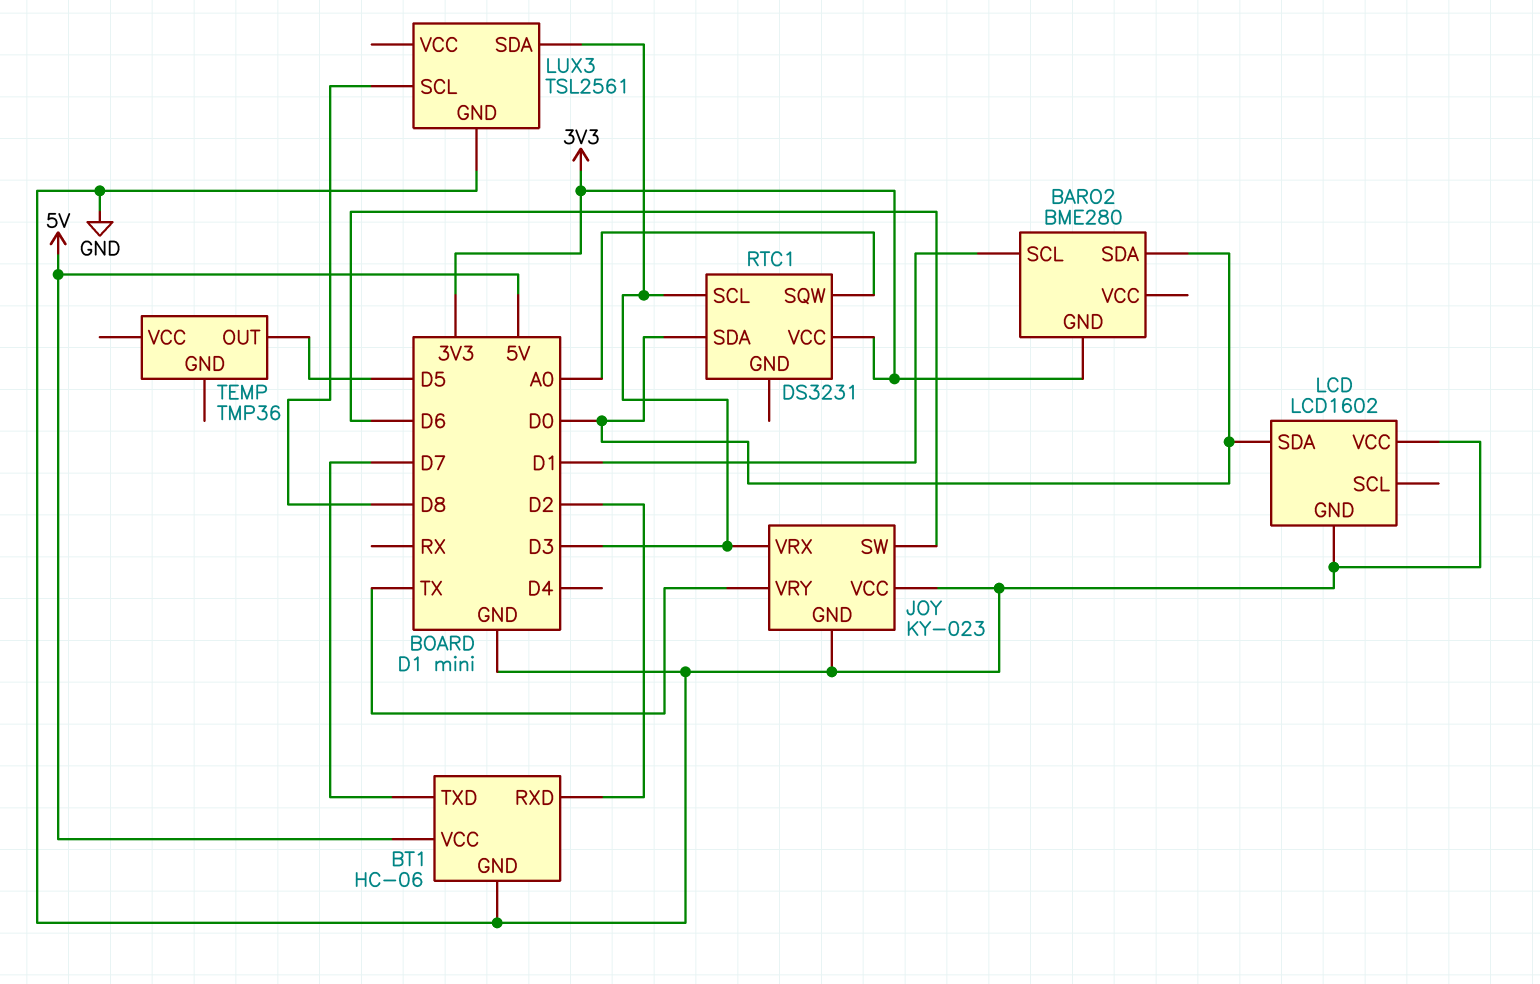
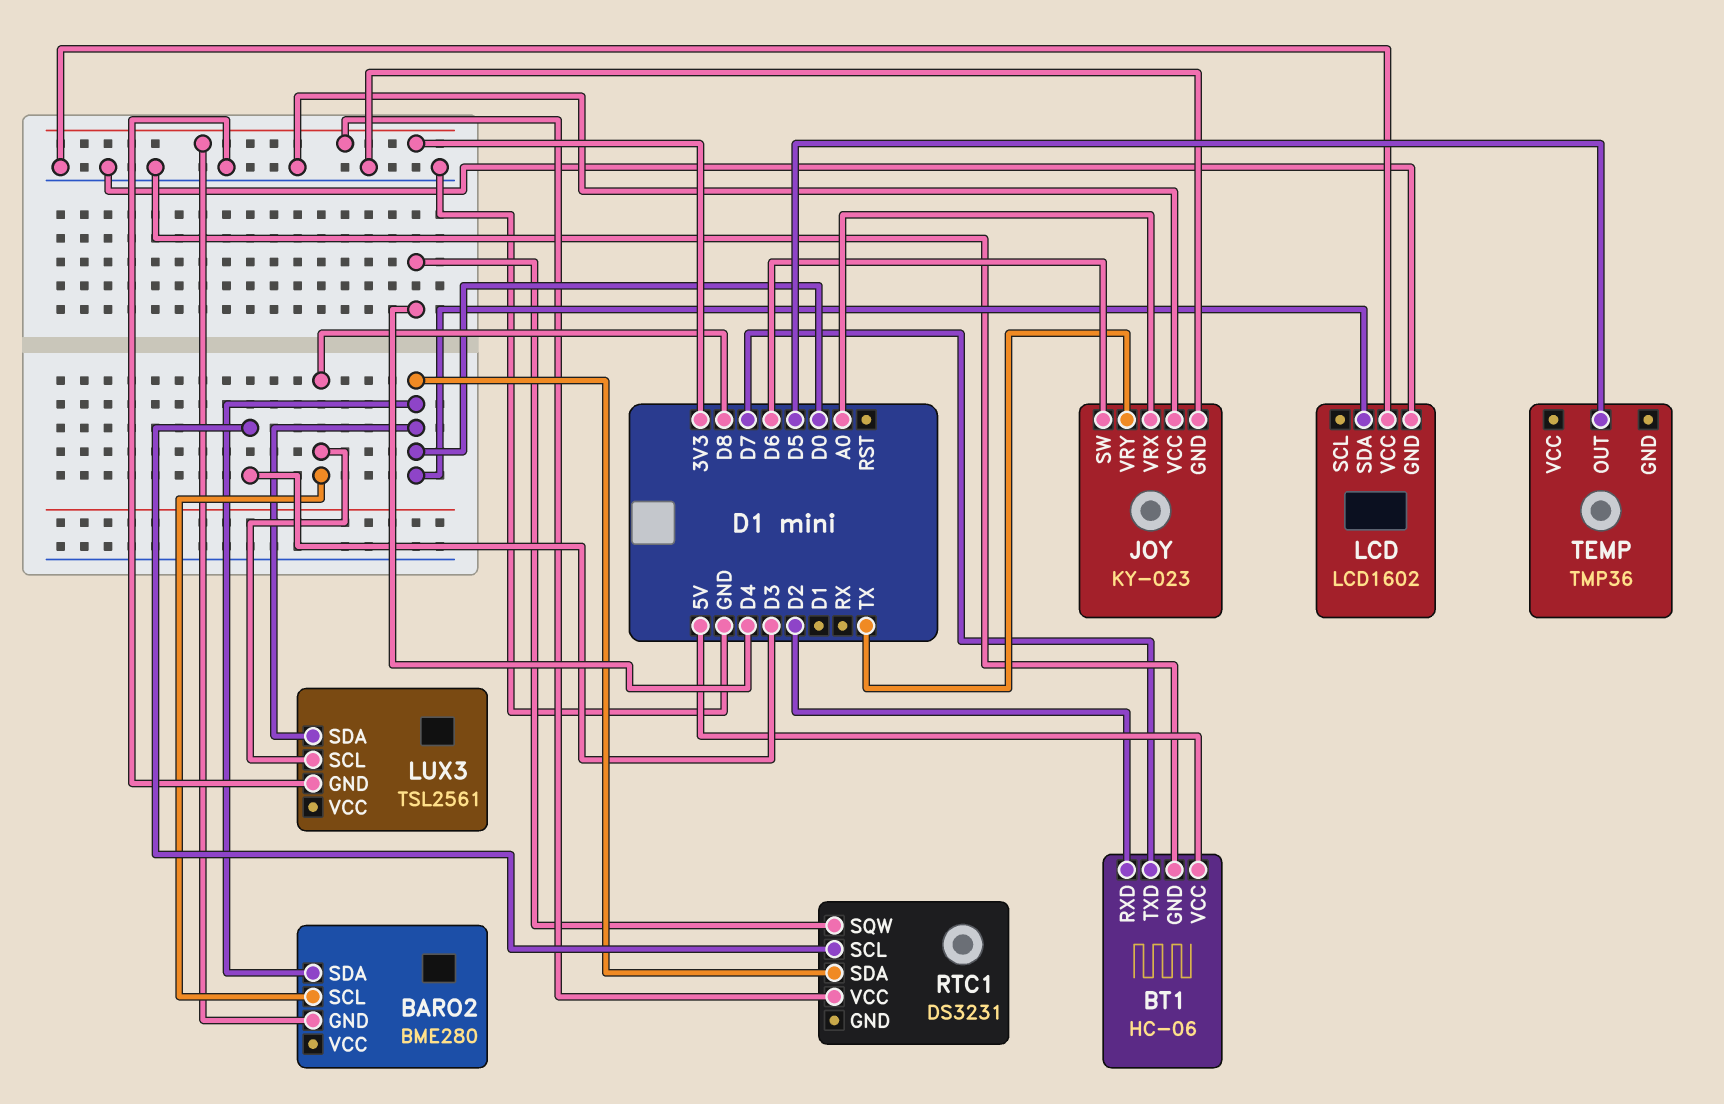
BARO2 pin SCL: D1 -> D8
JOY pin VRX: D3 -> A0
LUX3 pin SDA: D3 -> D0
RTC1 pin SQW: A0 -> D4

